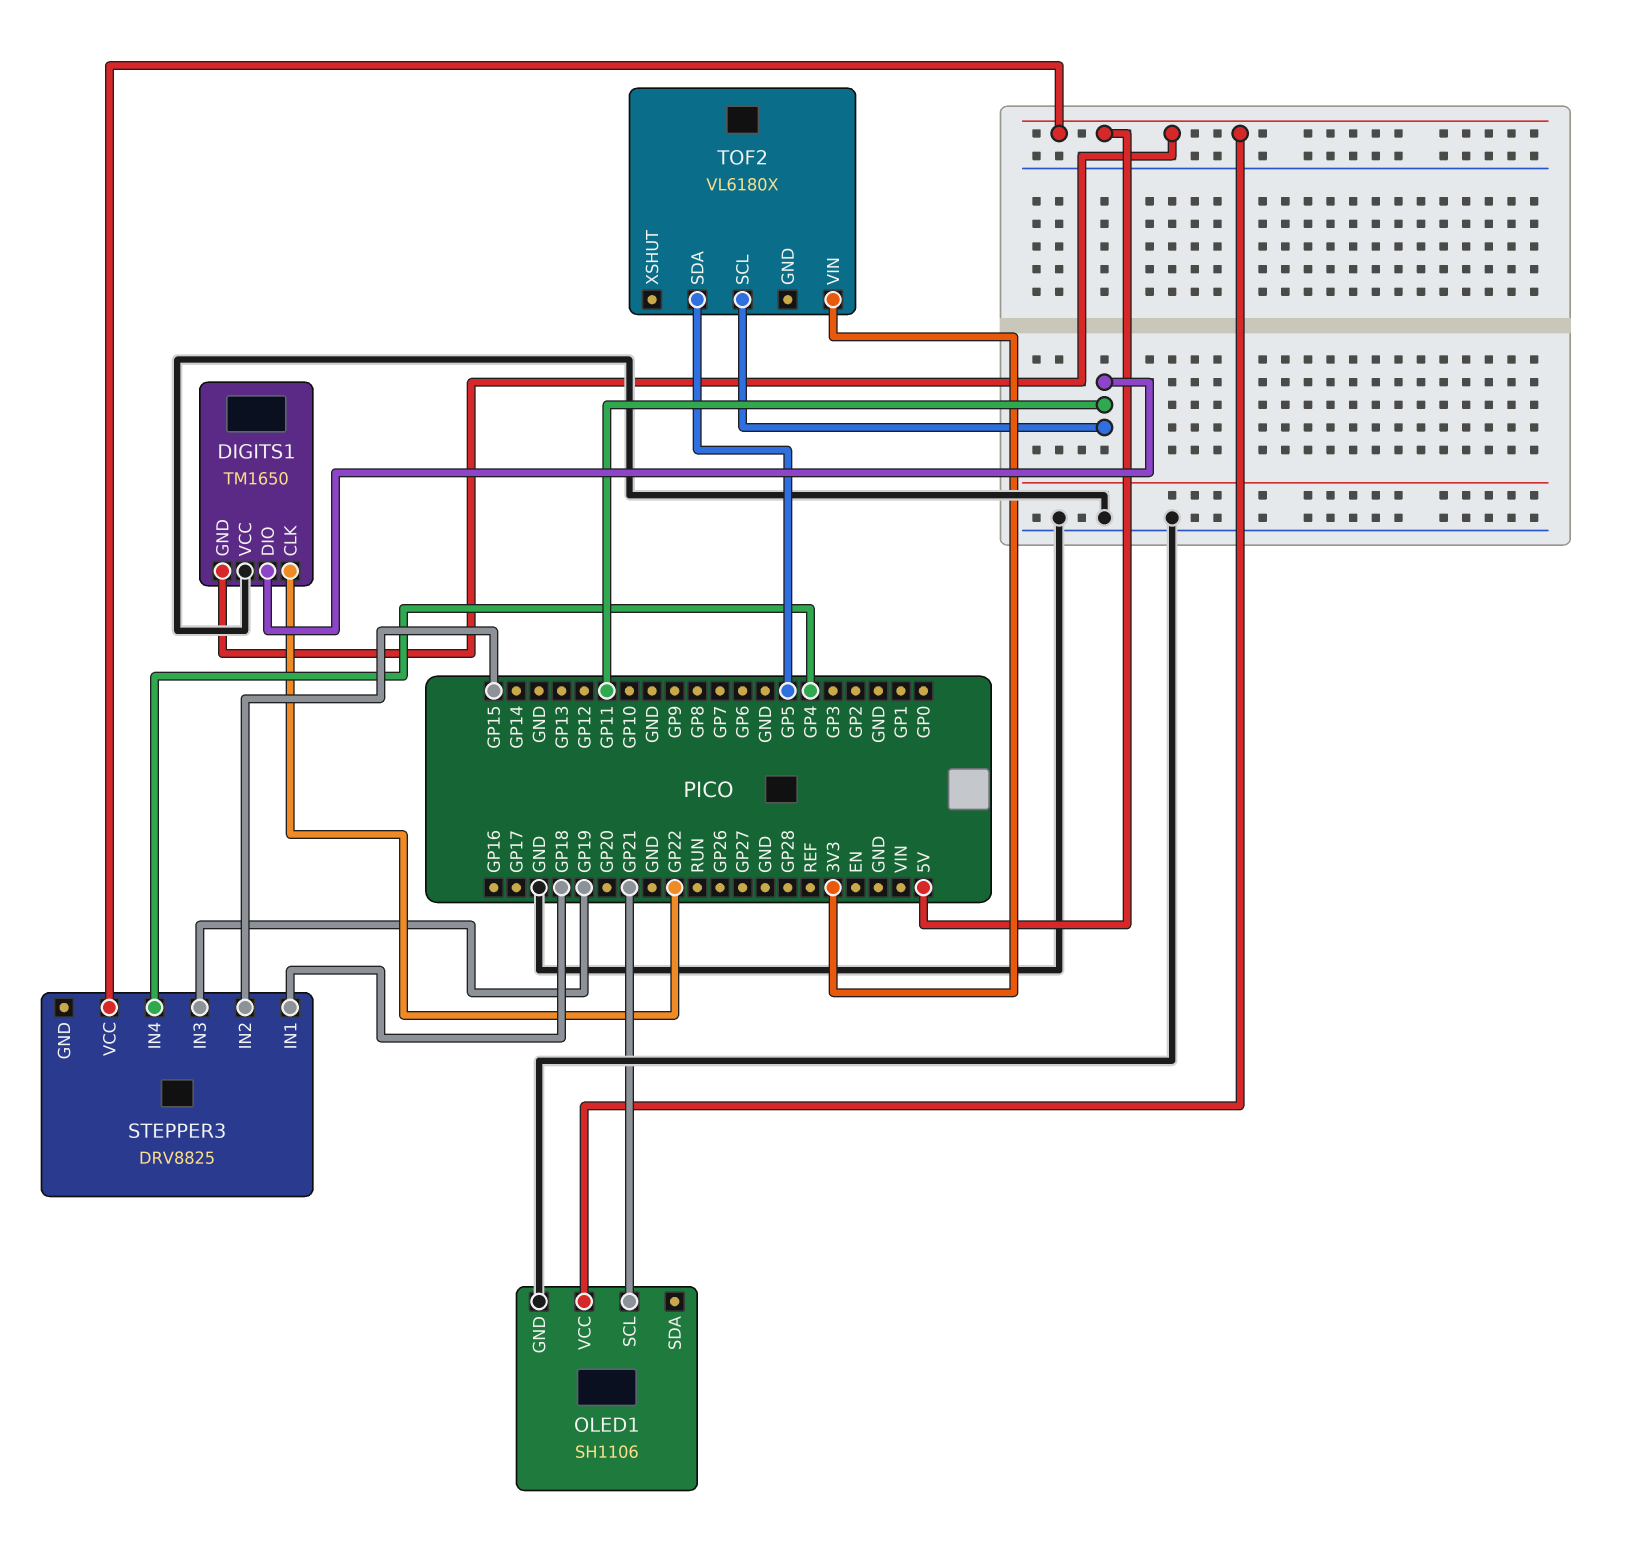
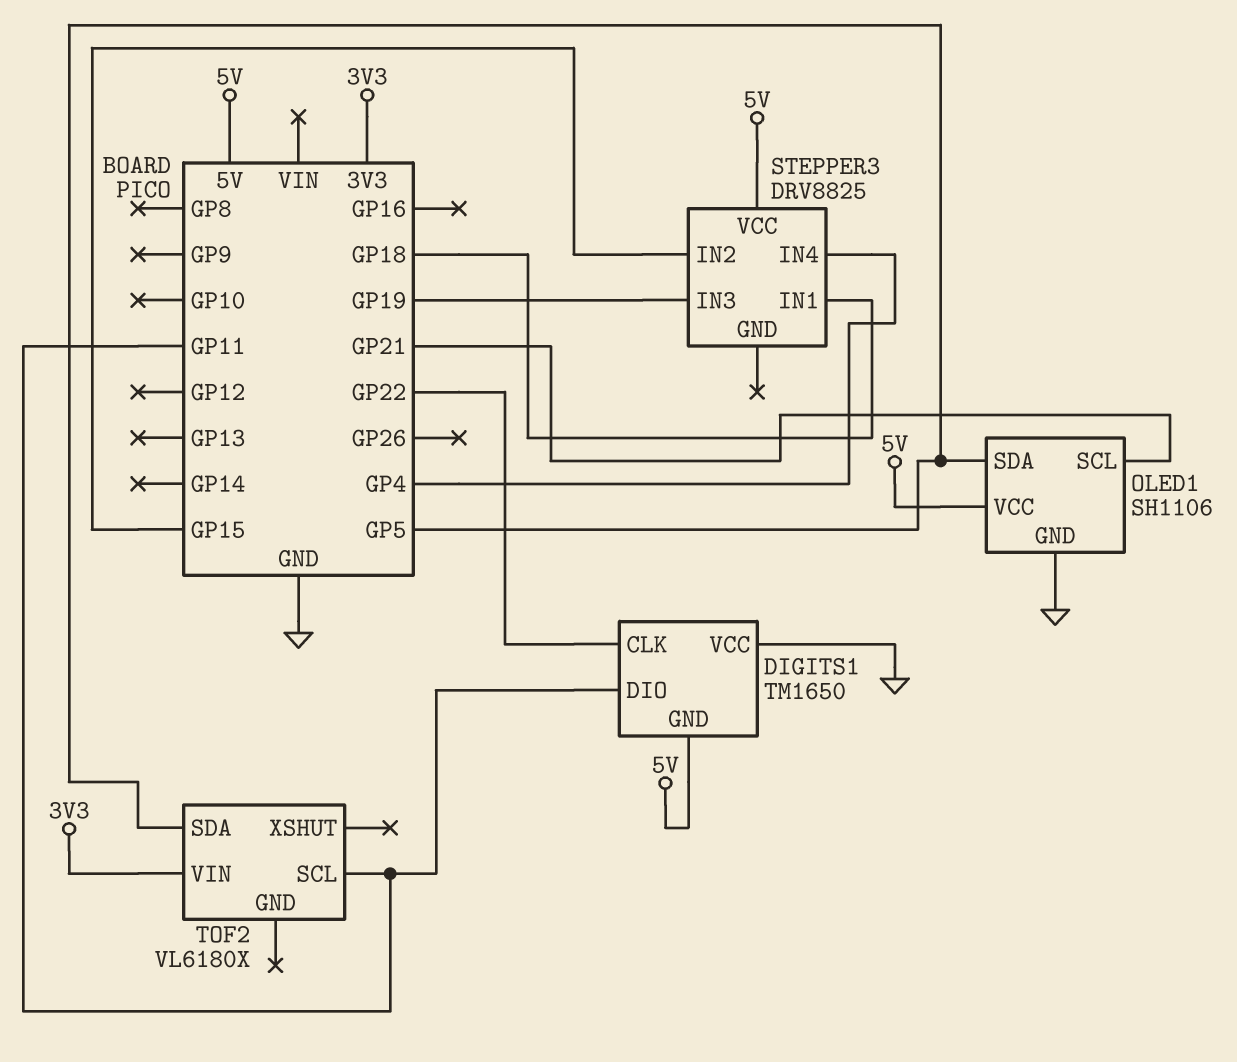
OLED1 pin SDA: none -> GP5

